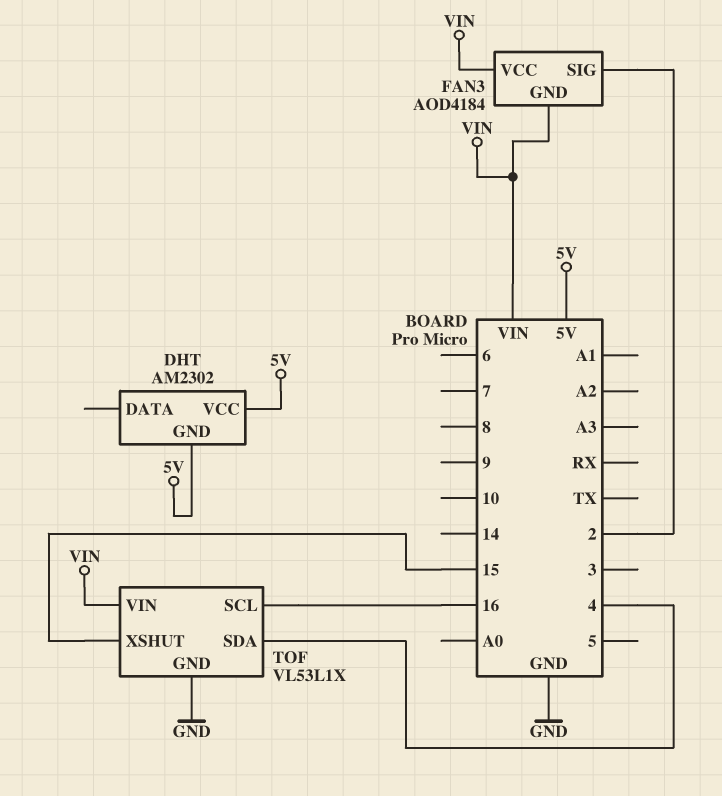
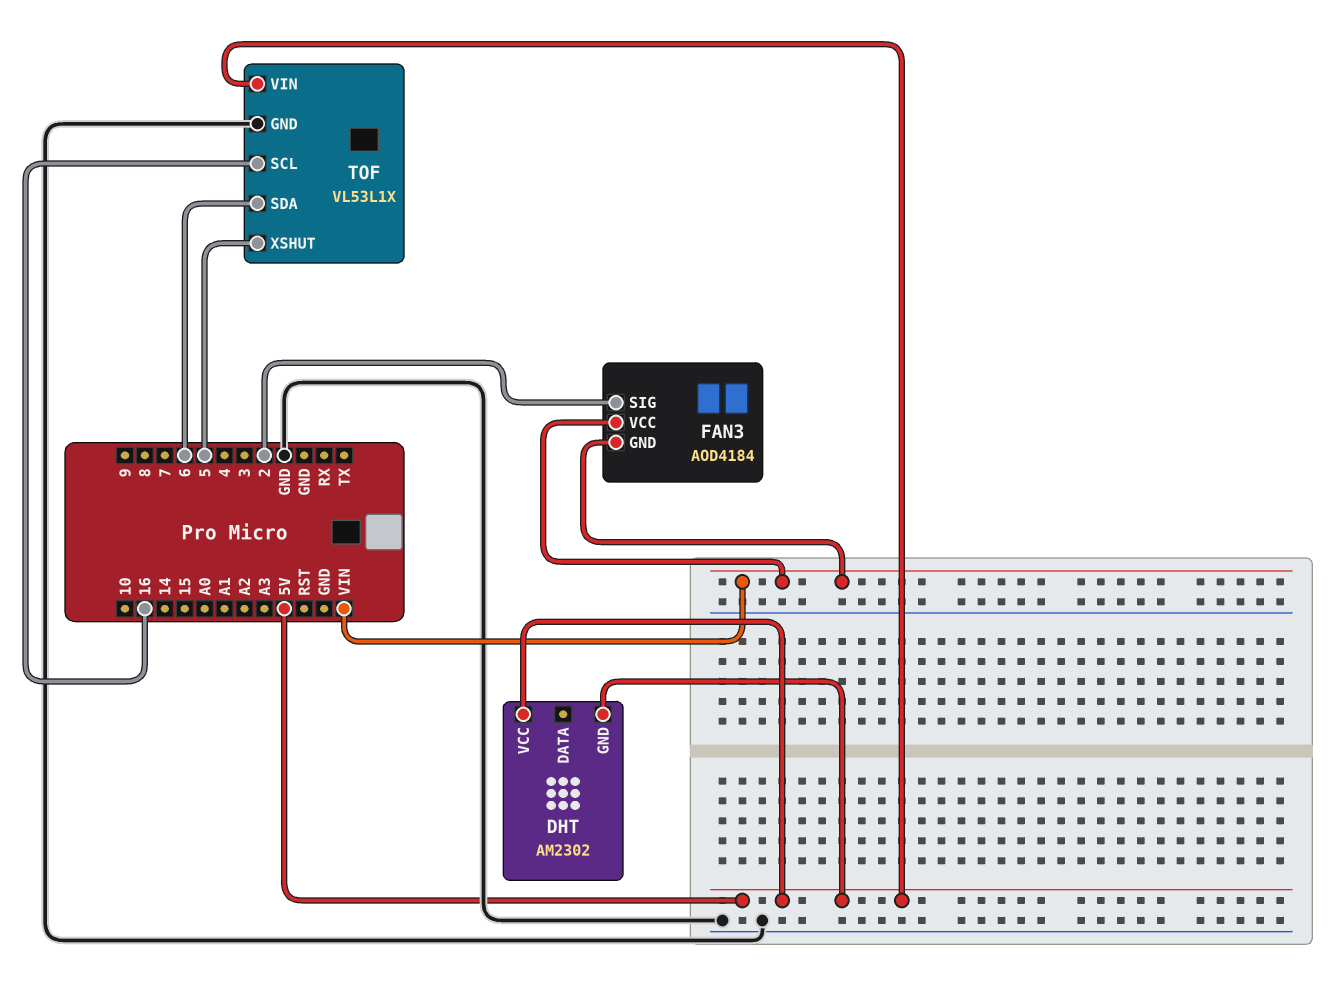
TOF pin SDA: 4 -> 6
TOF pin VIN: VIN -> 5V
TOF pin XSHUT: 15 -> 5

